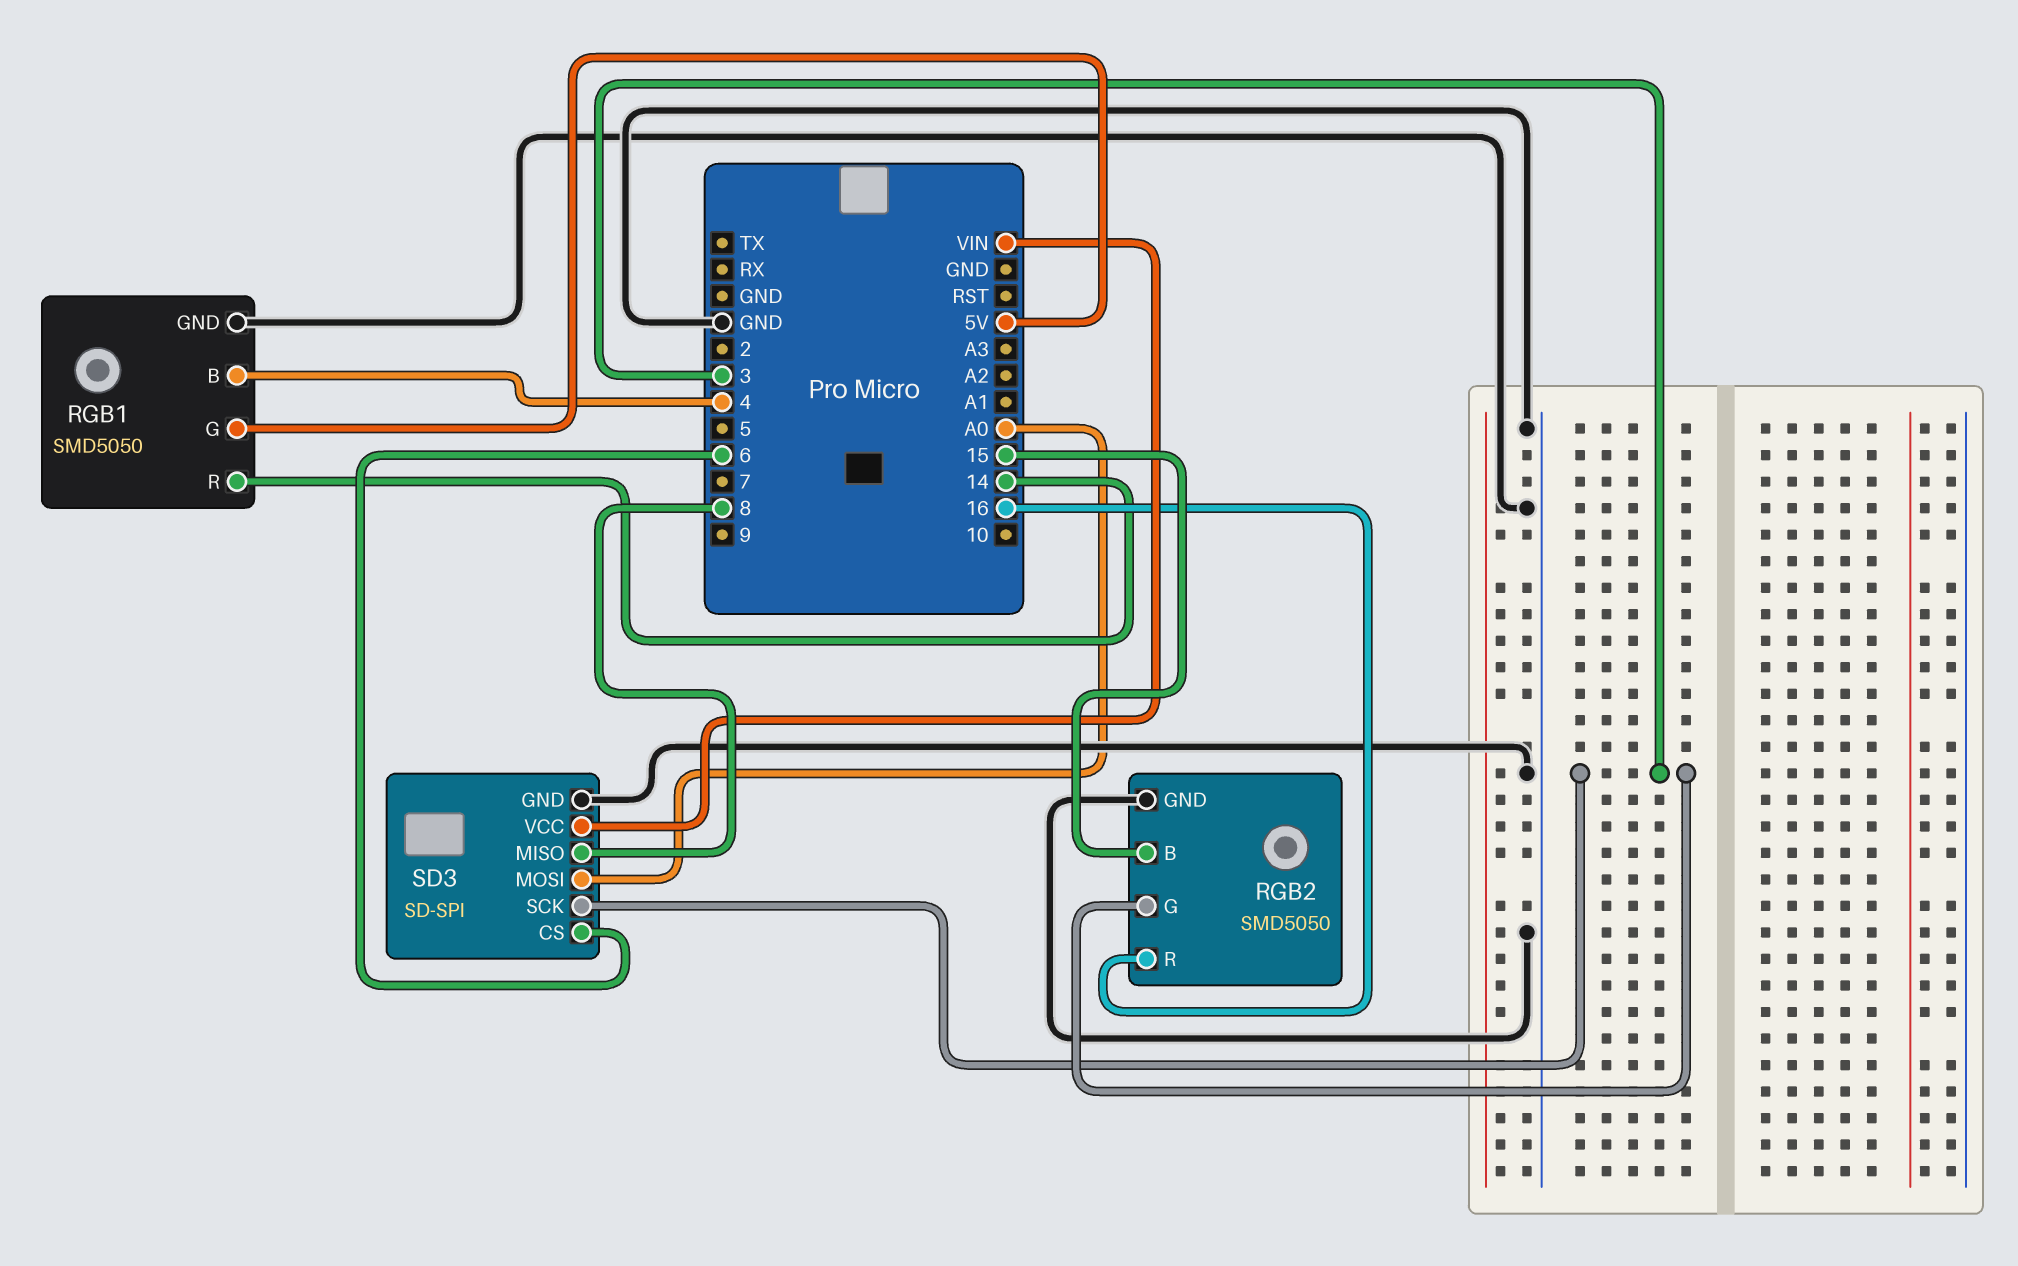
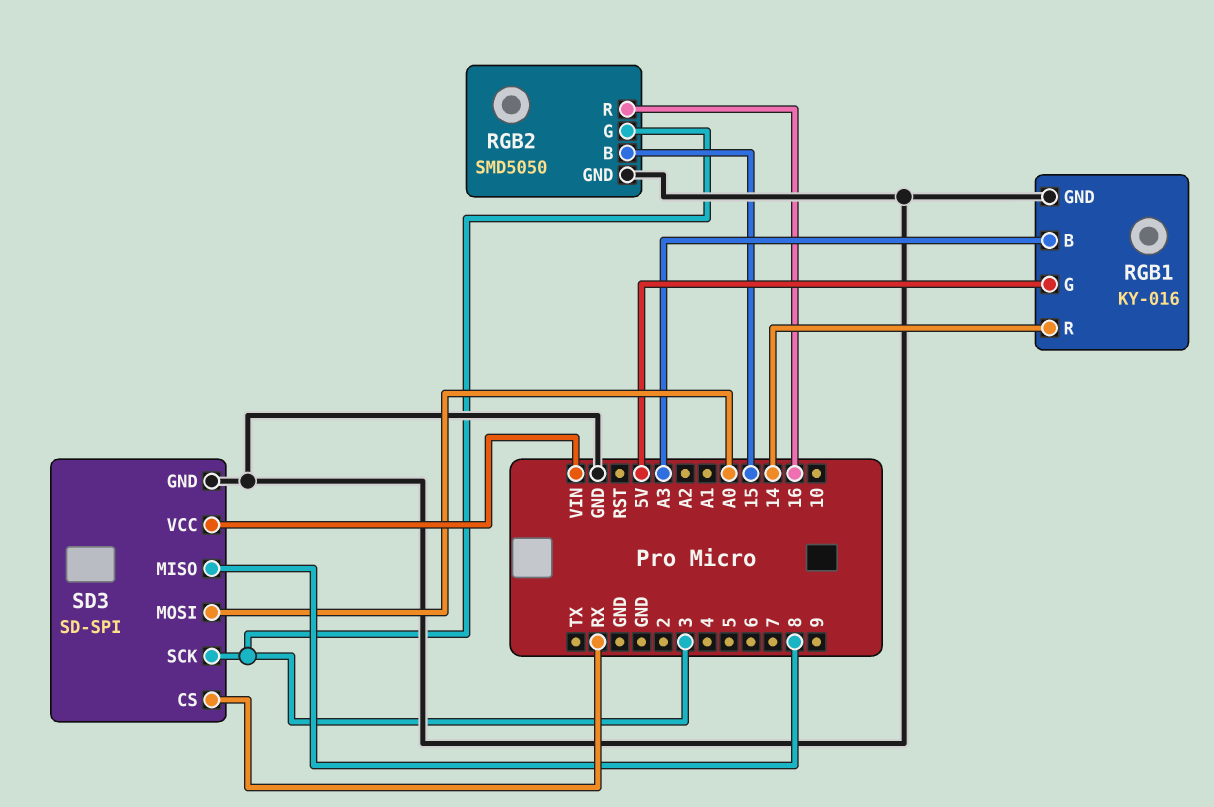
RGB1: SMD5050 -> KY-016
RGB1 pin B: 4 -> A3
SD3 pin CS: 6 -> RX

